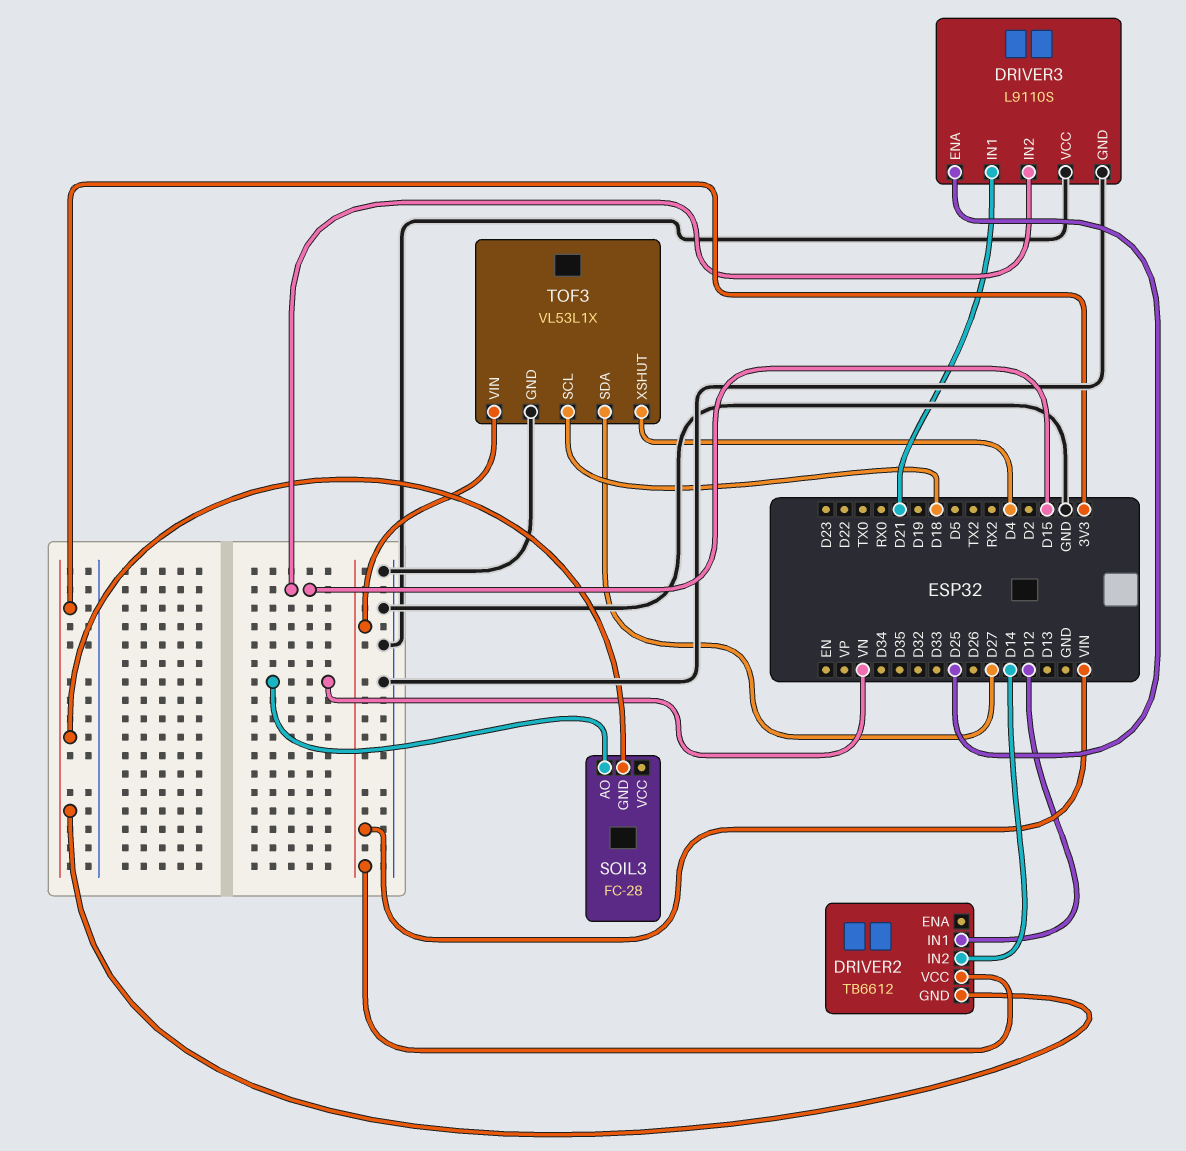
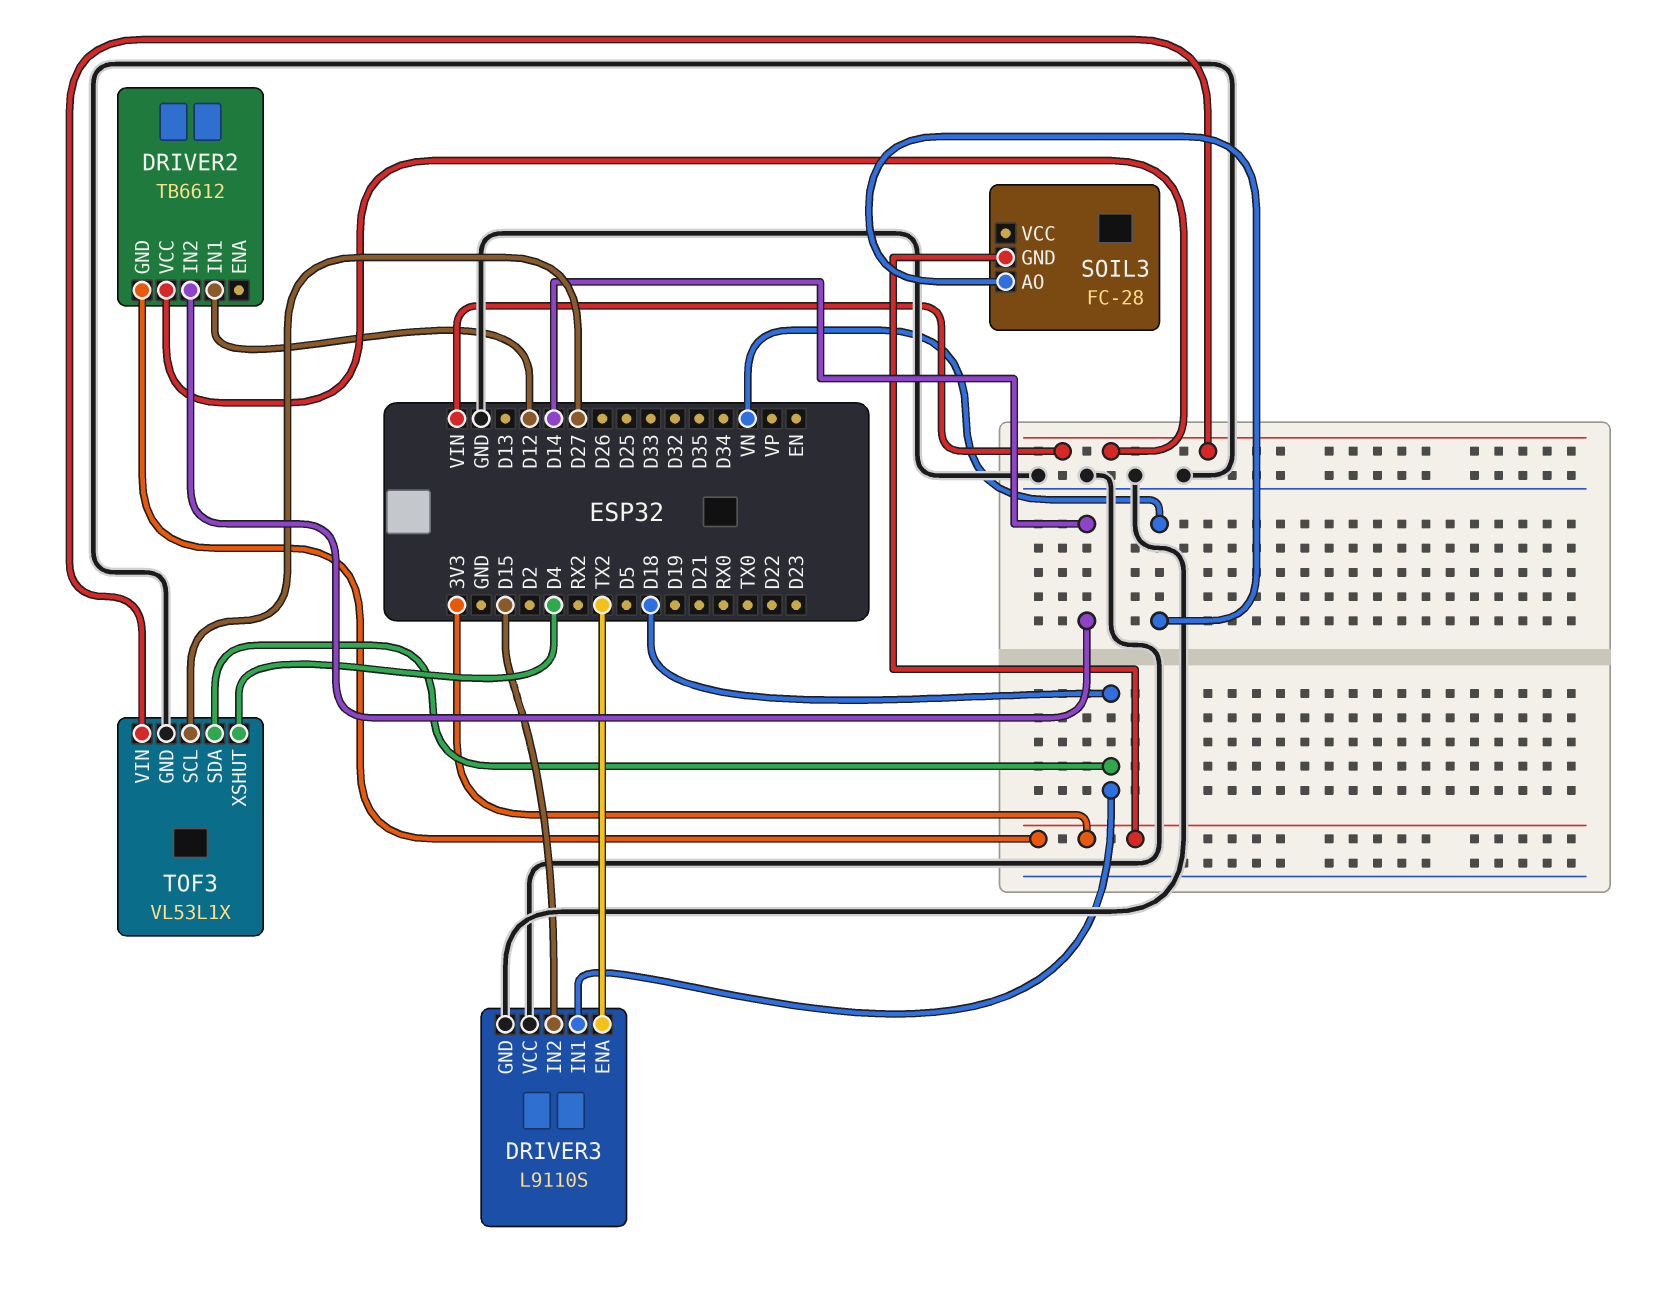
DRIVER3 pin ENA: D25 -> TX2
DRIVER3 pin IN1: D21 -> D18
TOF3 pin SCL: D18 -> D27
TOF3 pin SDA: D27 -> D18

